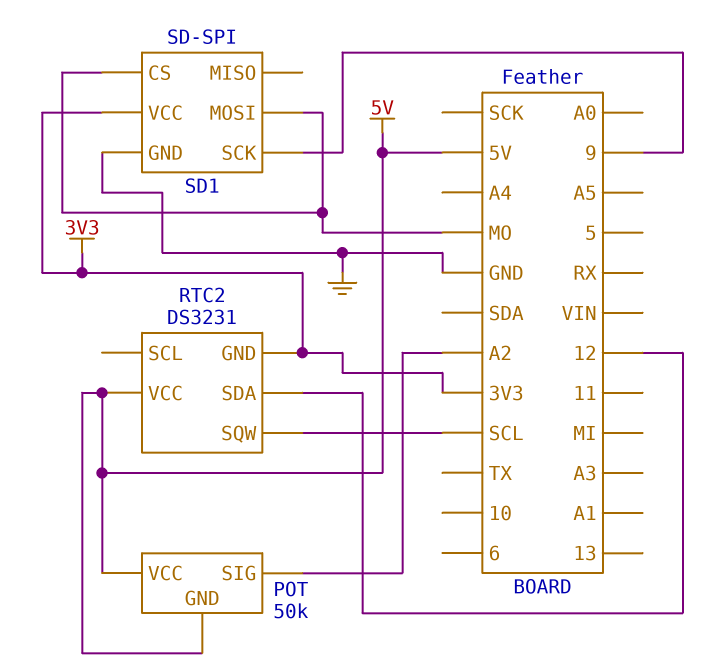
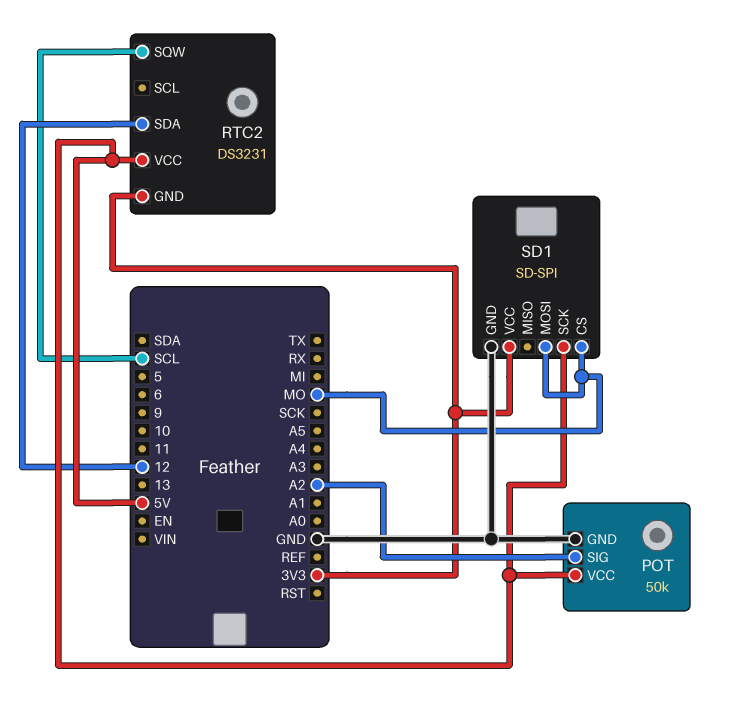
POT pin GND: 5V -> GND
SD1 pin SCK: 9 -> 5V

